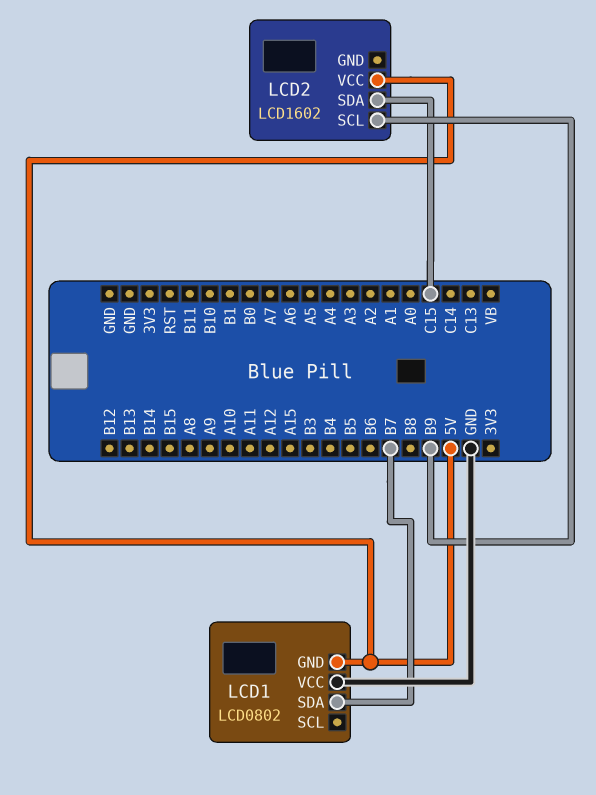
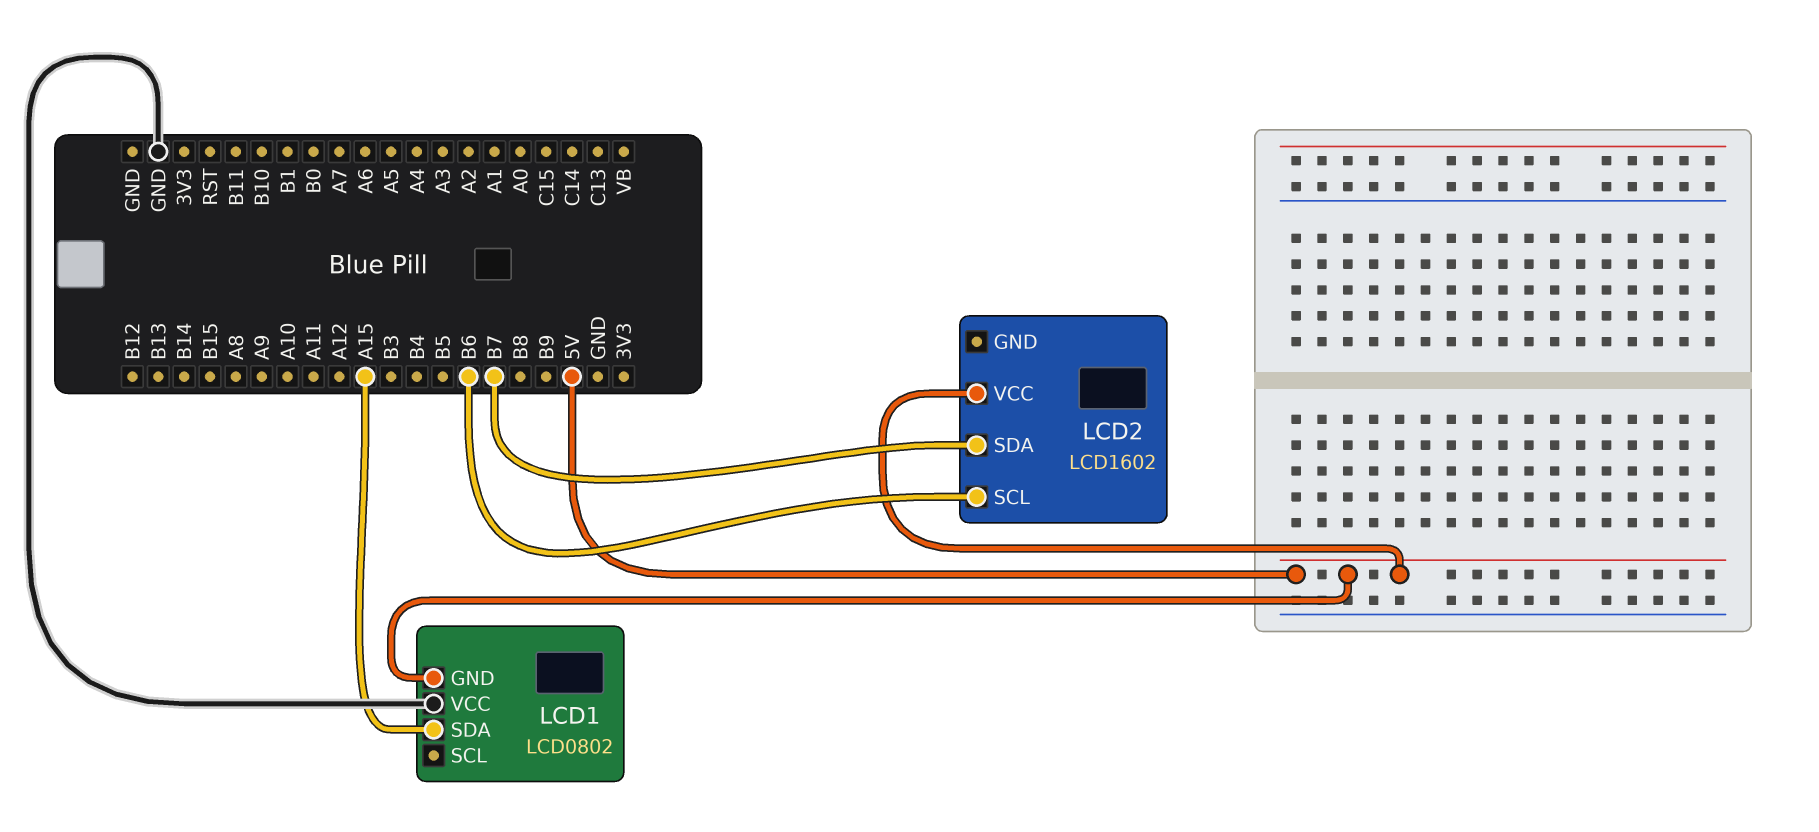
LCD1 pin SDA: B7 -> A15
LCD2 pin SCL: B9 -> B6
LCD2 pin SDA: C15 -> B7

